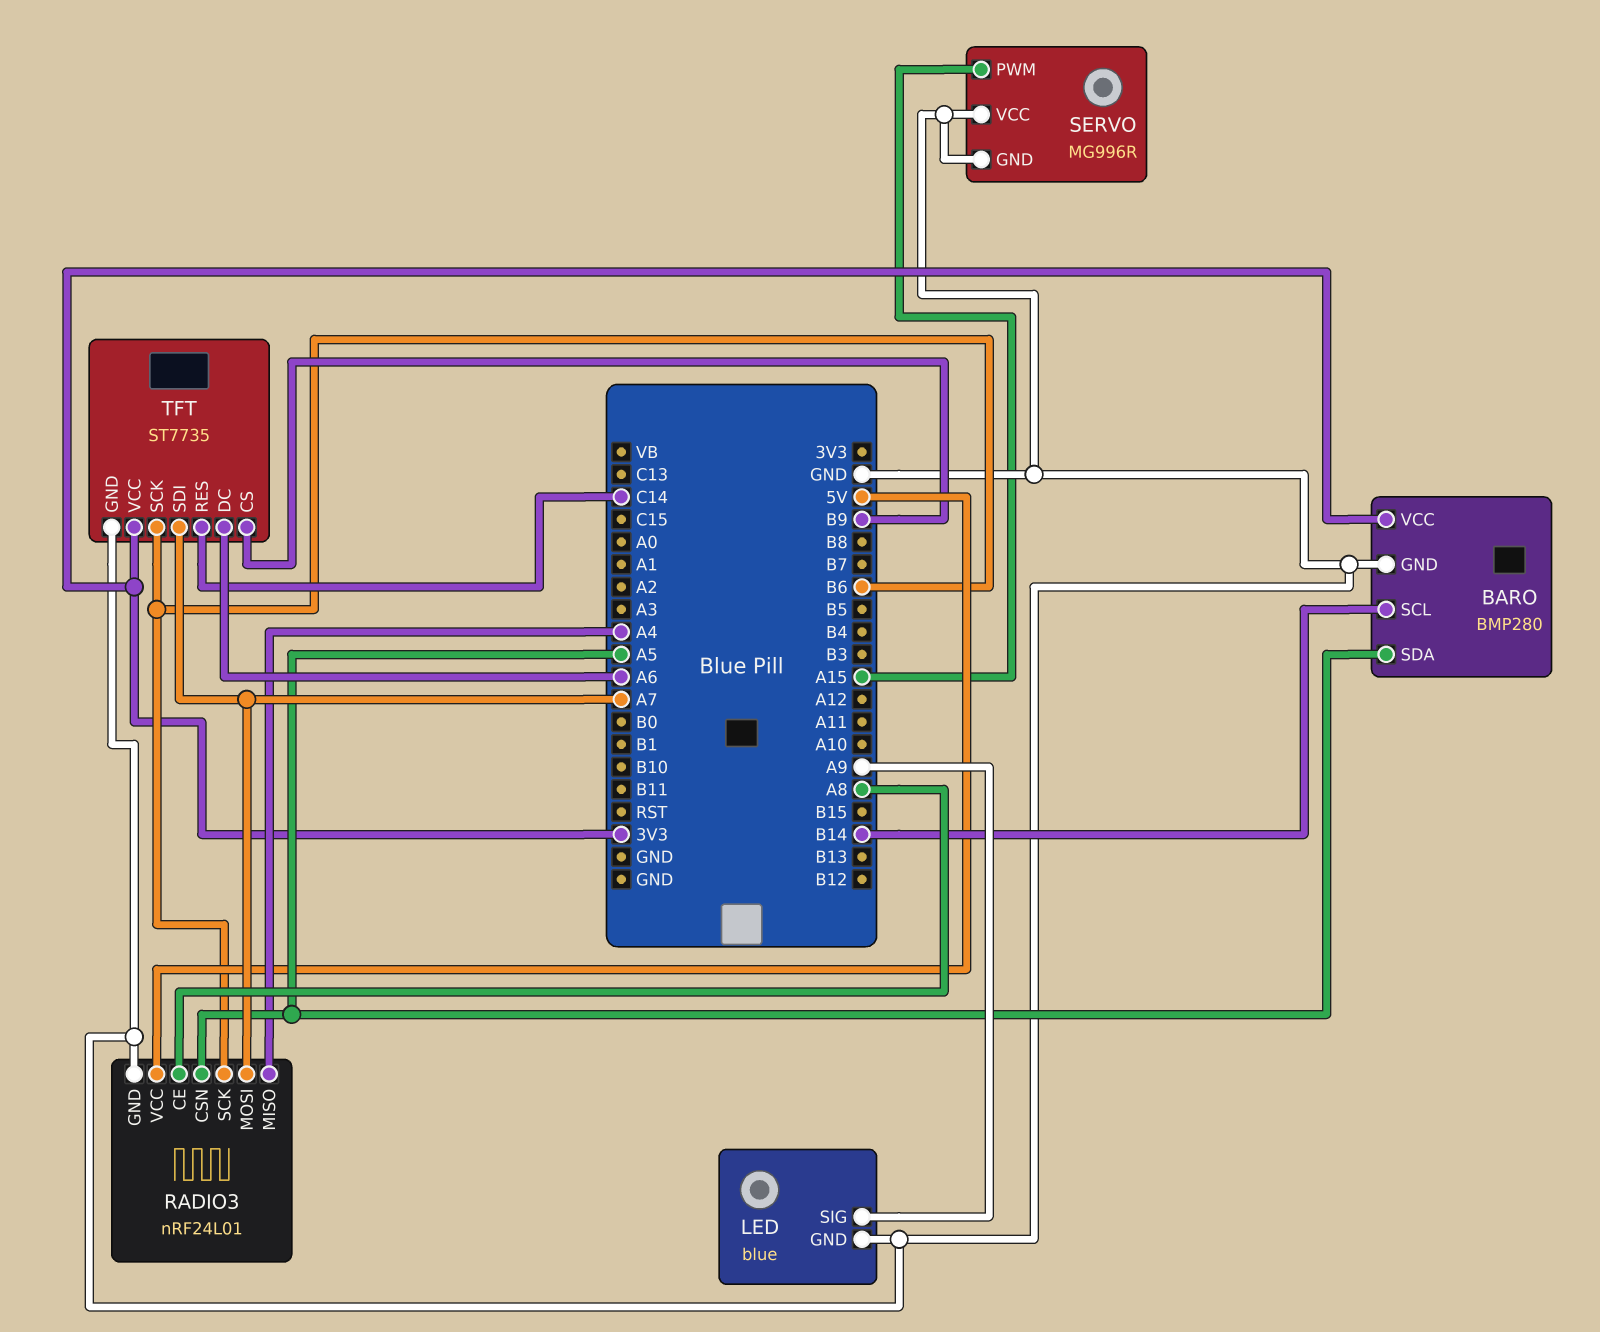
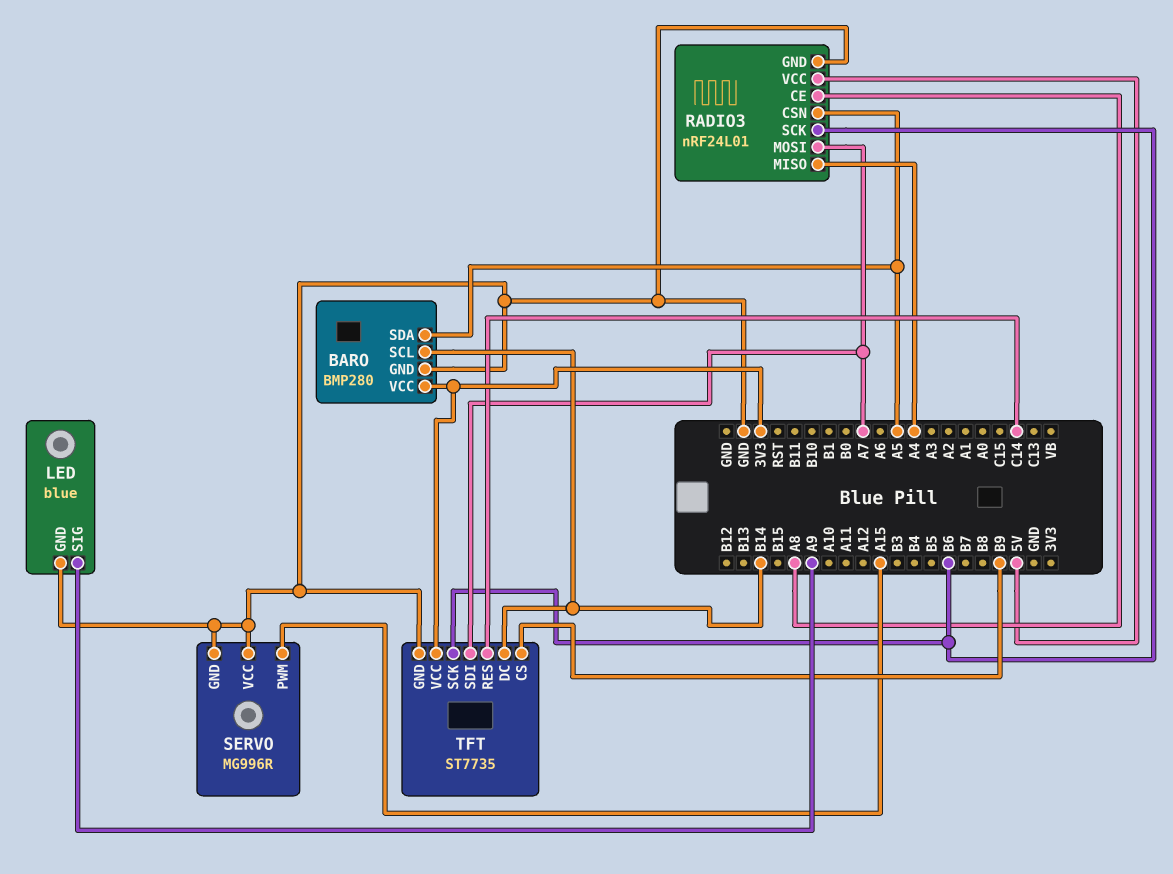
TFT pin DC: A6 -> B14

